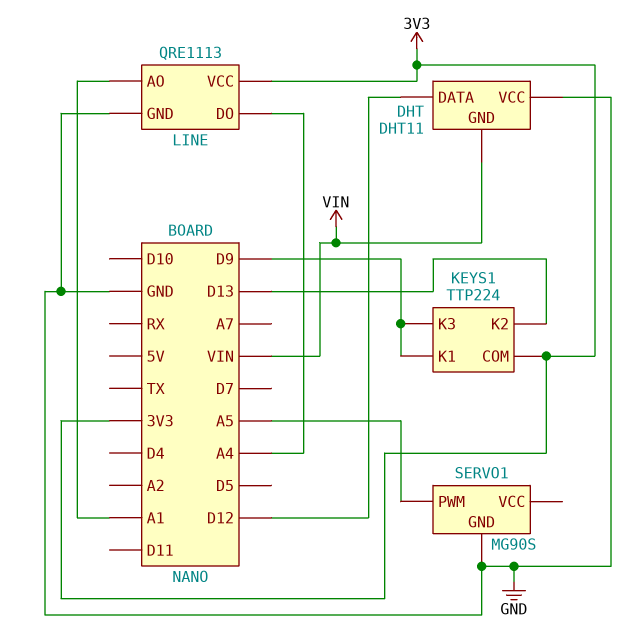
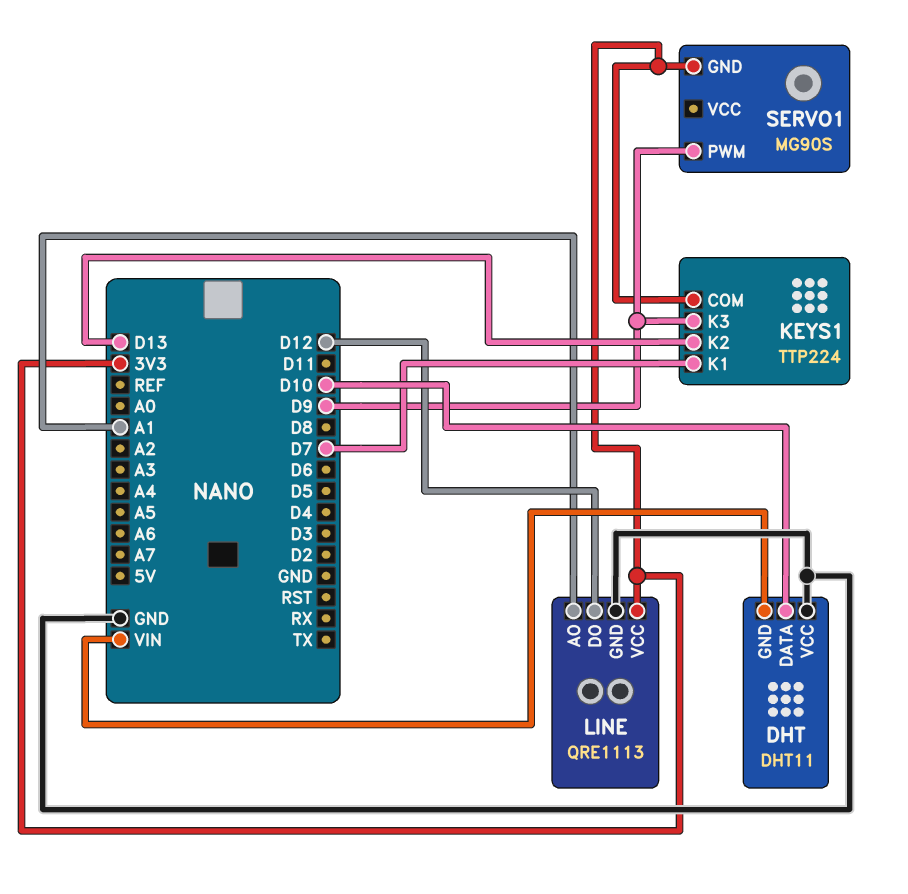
DHT pin DATA: D12 -> D10
KEYS1 pin K1: D9 -> D7
LINE pin DO: A4 -> D12
SERVO1 pin GND: GND -> 3V3
SERVO1 pin PWM: A5 -> D9

